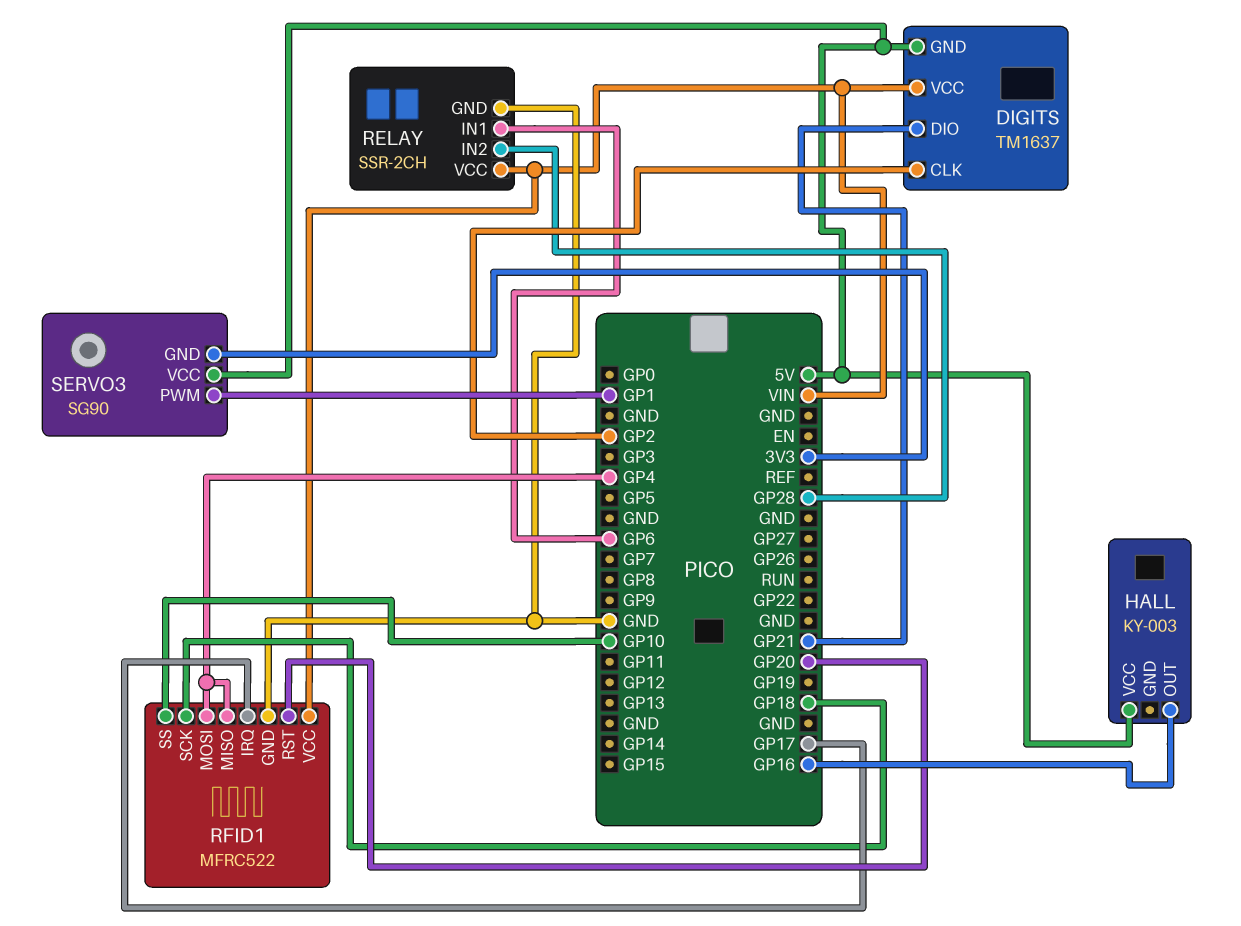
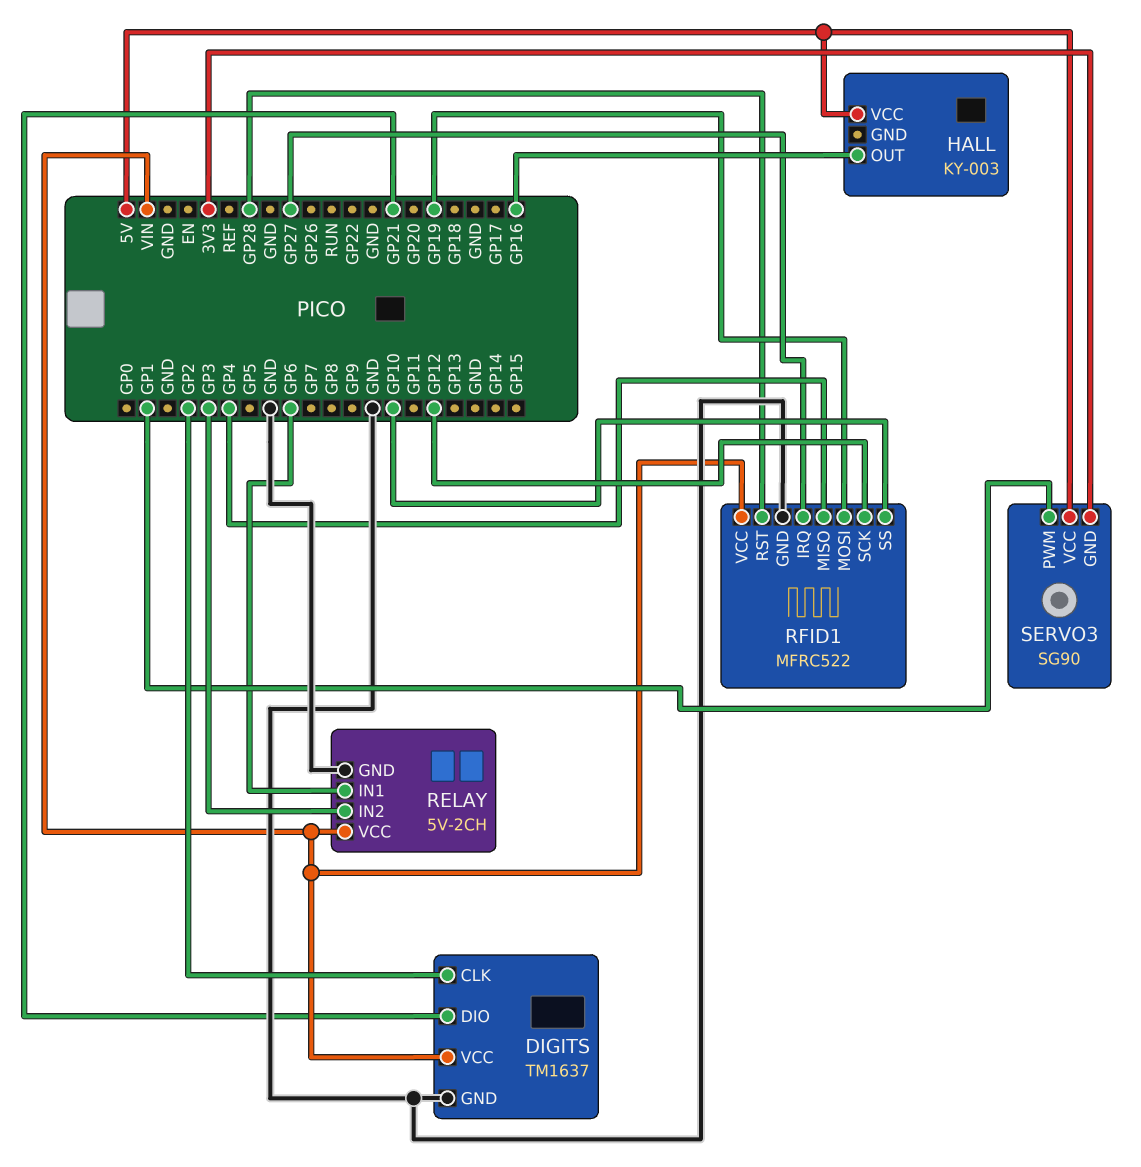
DIGITS pin GND: 5V -> GND
RELAY: SSR-2CH -> 5V-2CH
RELAY pin IN2: GP28 -> GP3
RFID1 pin IRQ: GP17 -> GP27
RFID1 pin MOSI: GP4 -> GP19
RFID1 pin RST: GP20 -> GP28
RFID1 pin SCK: GP18 -> GP12

